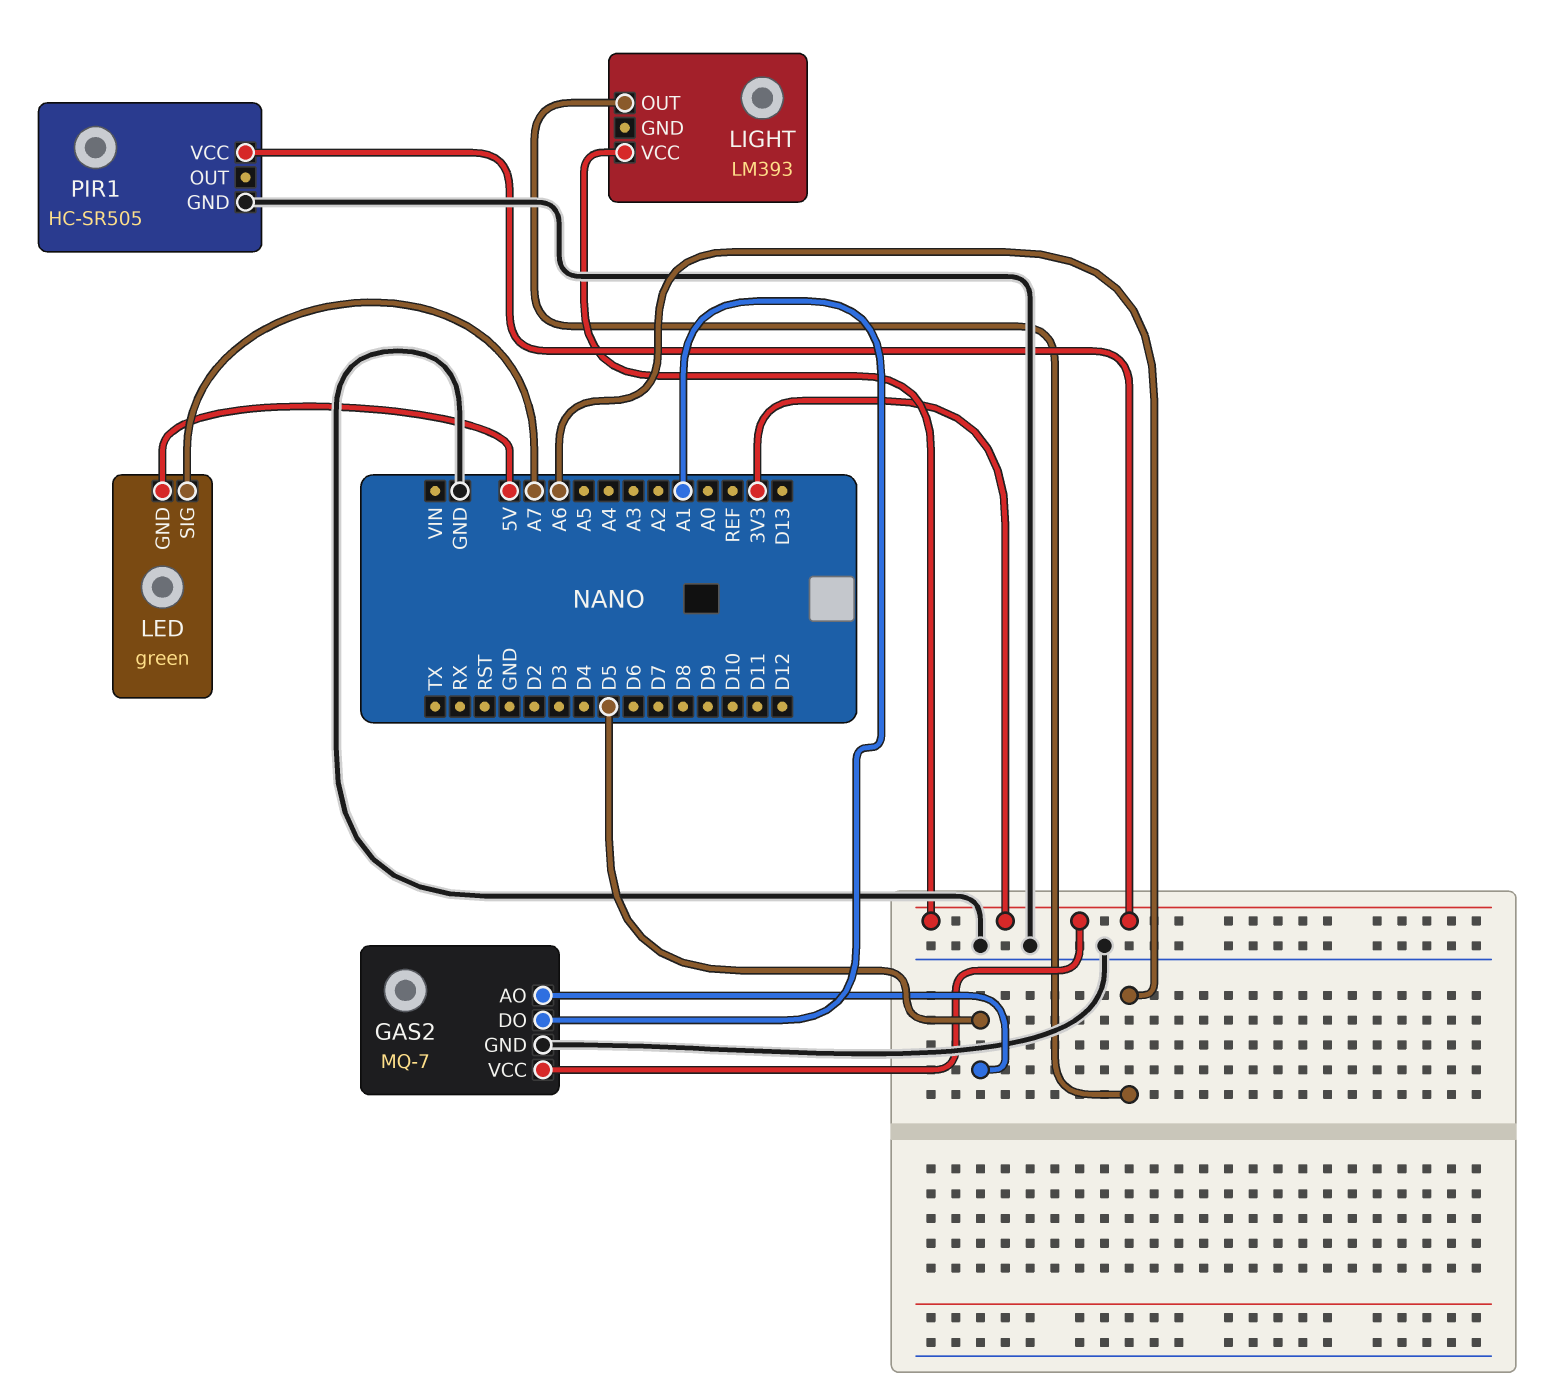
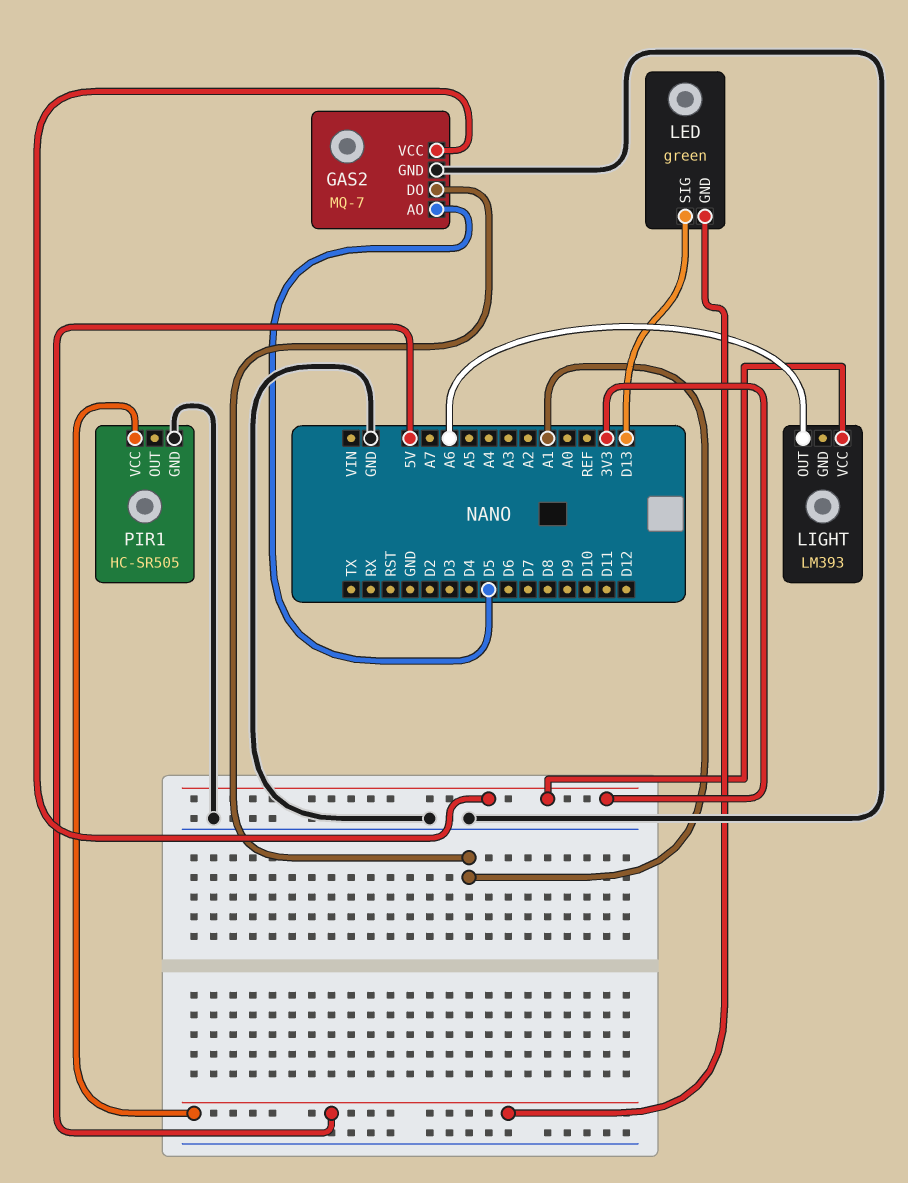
LED pin SIG: A7 -> D13
PIR1 pin VCC: 3V3 -> 5V

